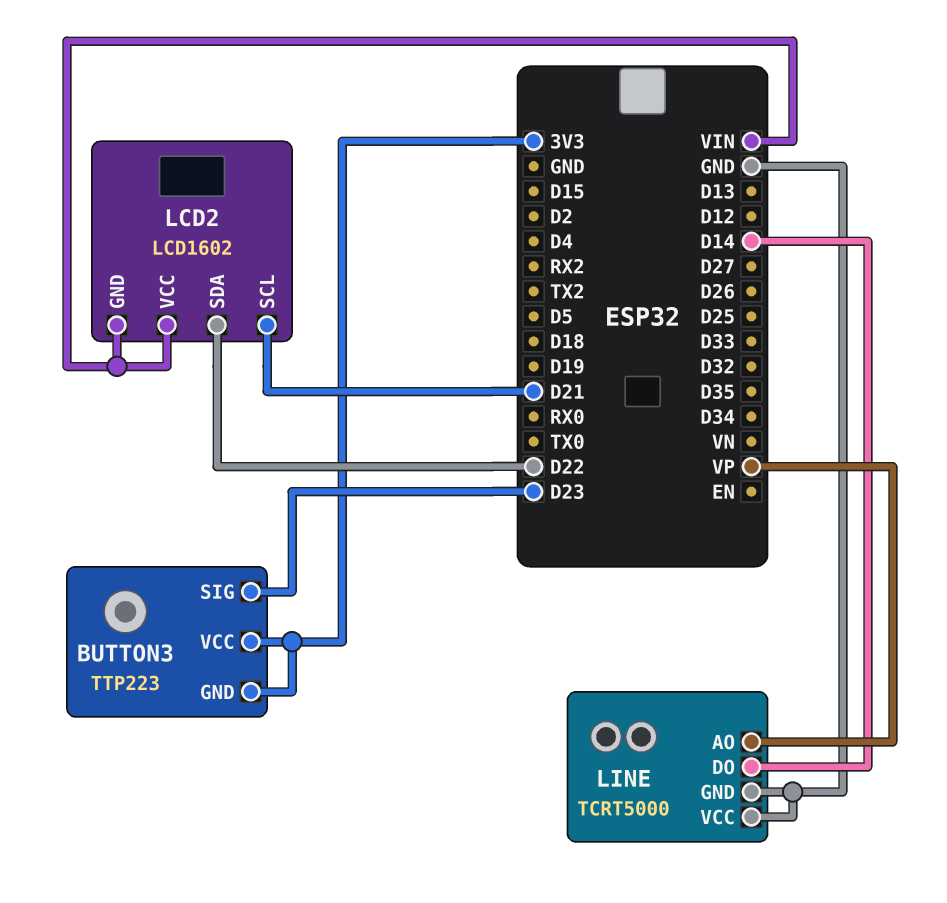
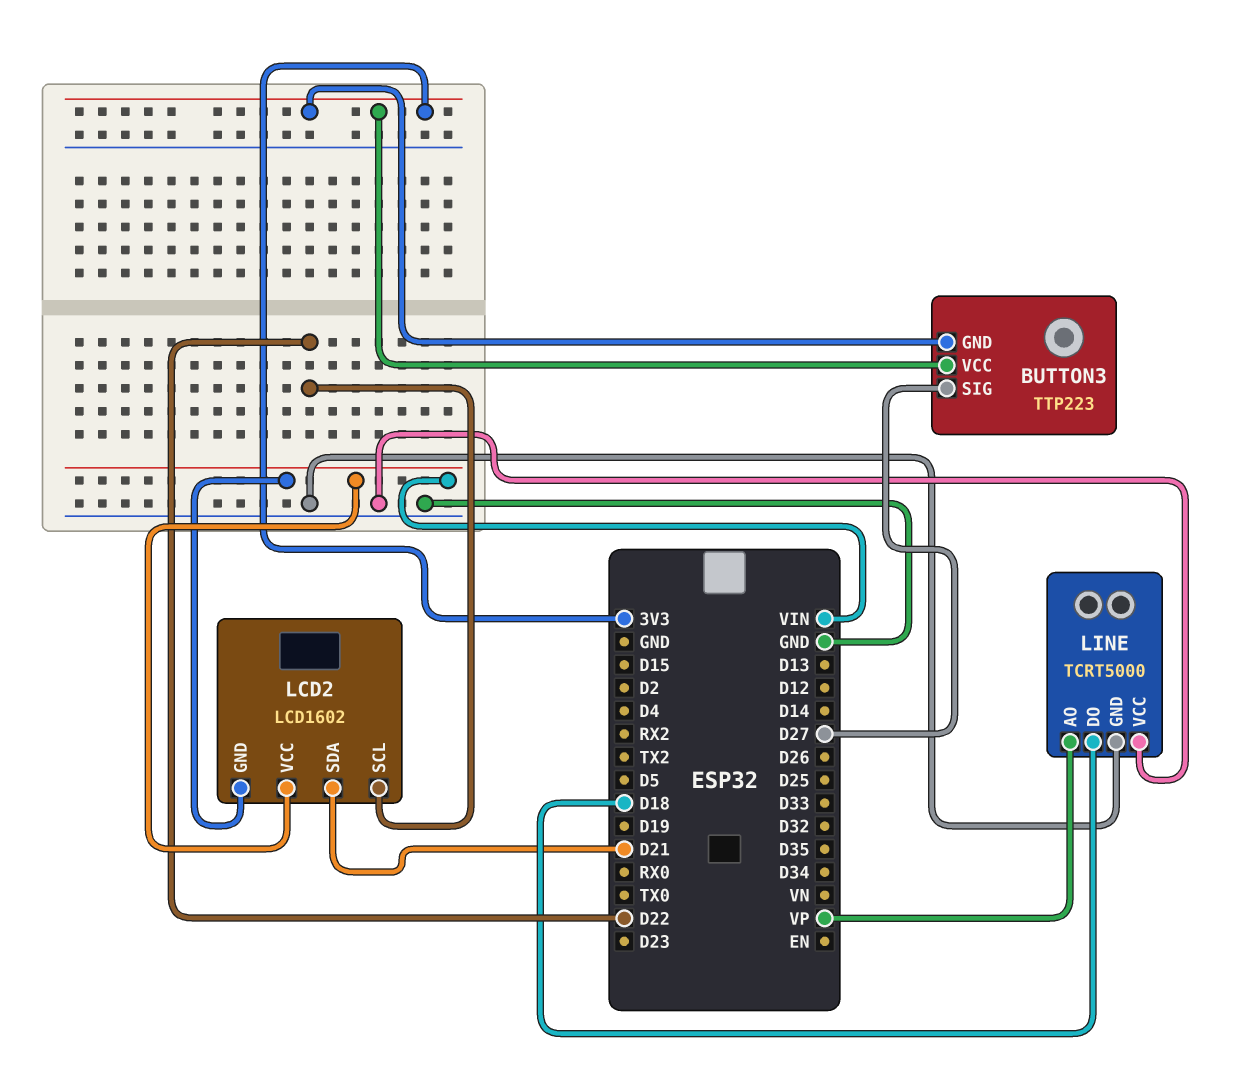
BUTTON3 pin SIG: D23 -> D27
LCD2 pin SCL: D21 -> D22
LCD2 pin SDA: D22 -> D21
LINE pin DO: D14 -> D18

